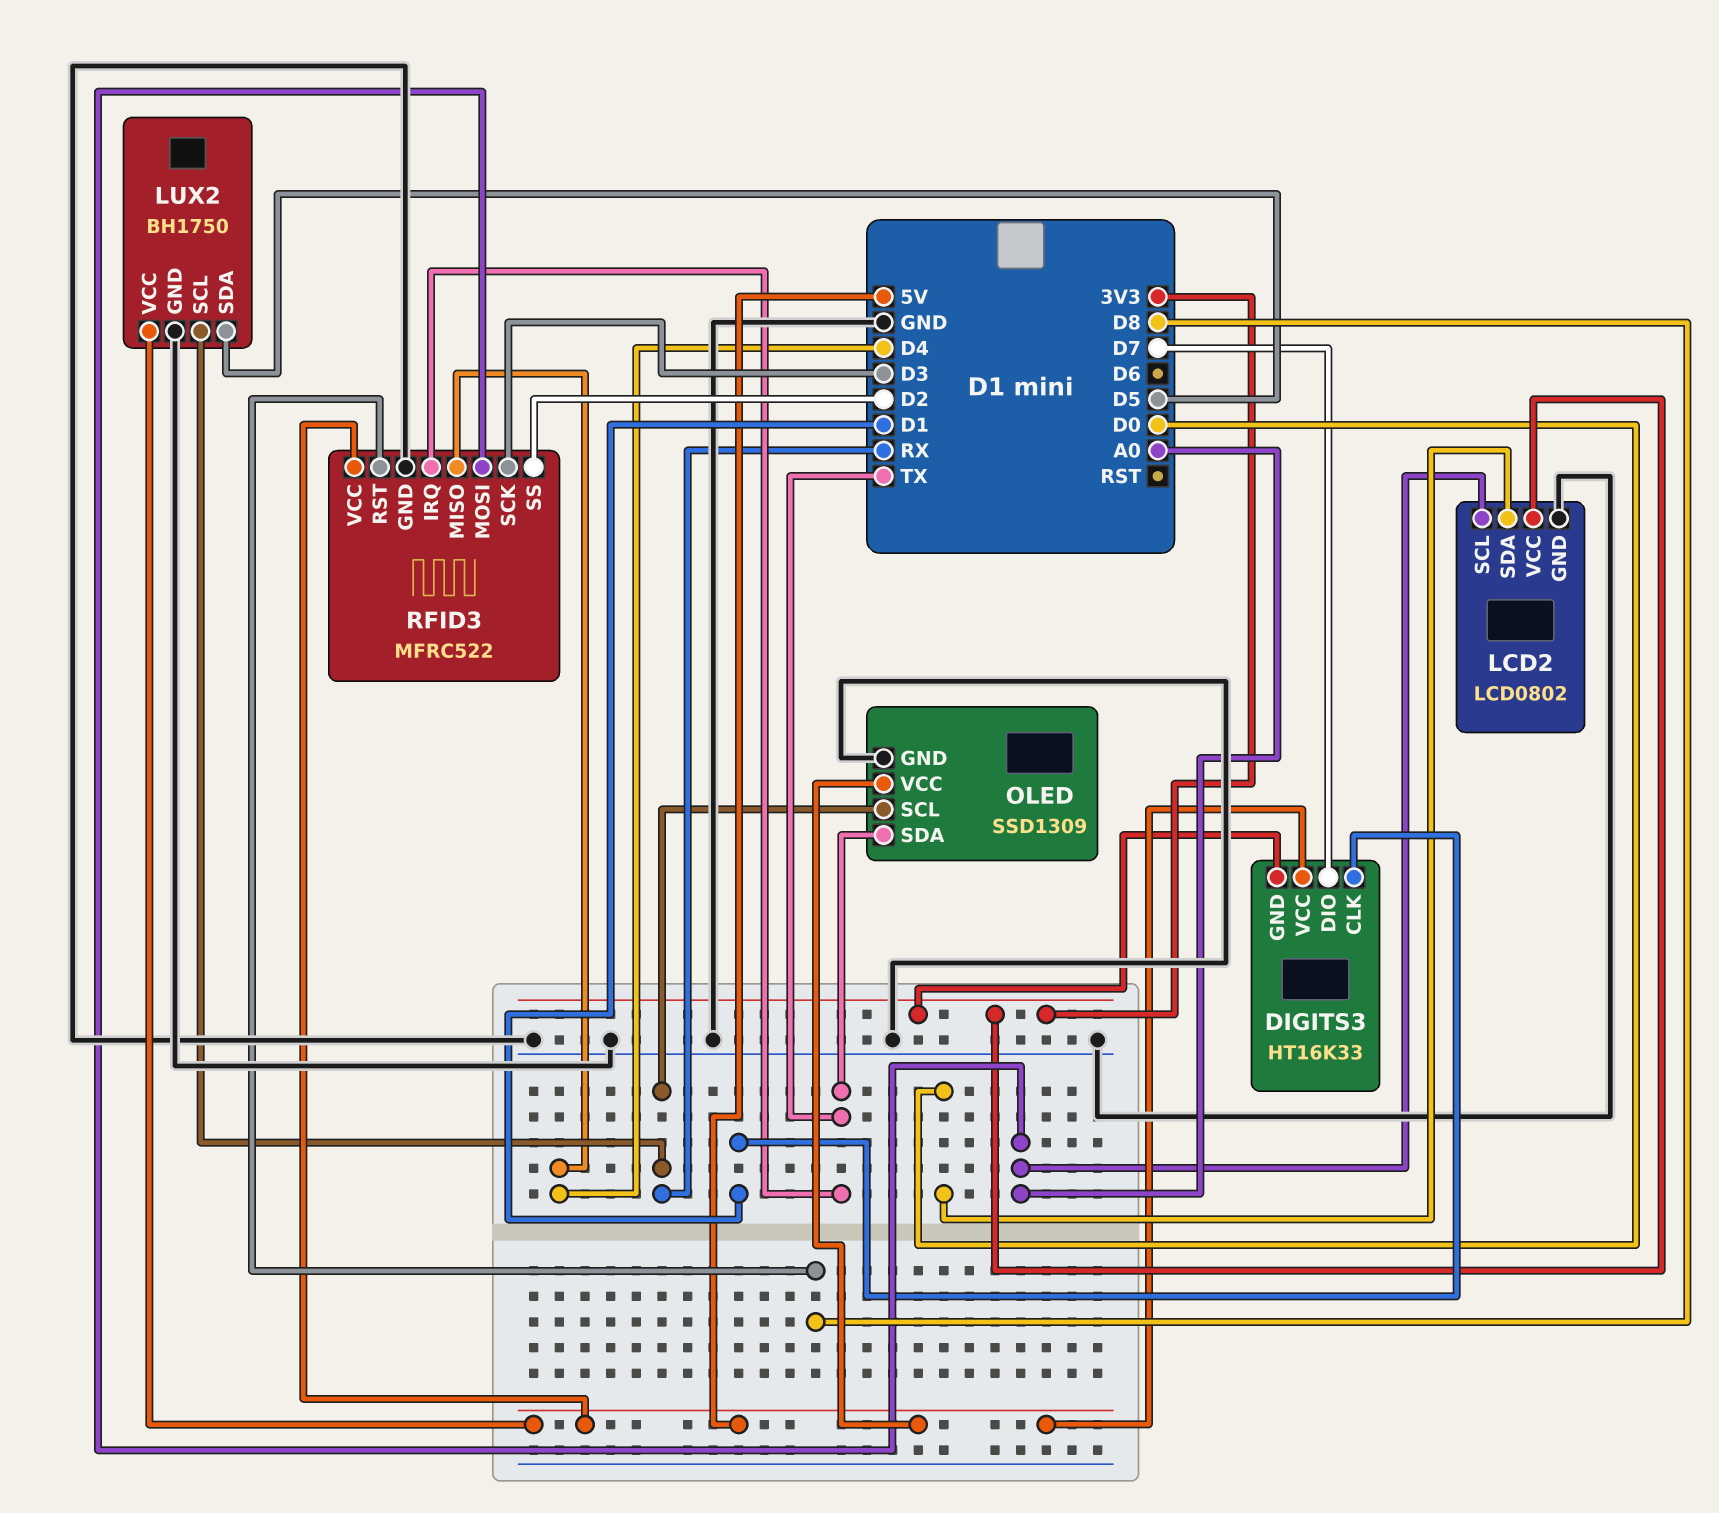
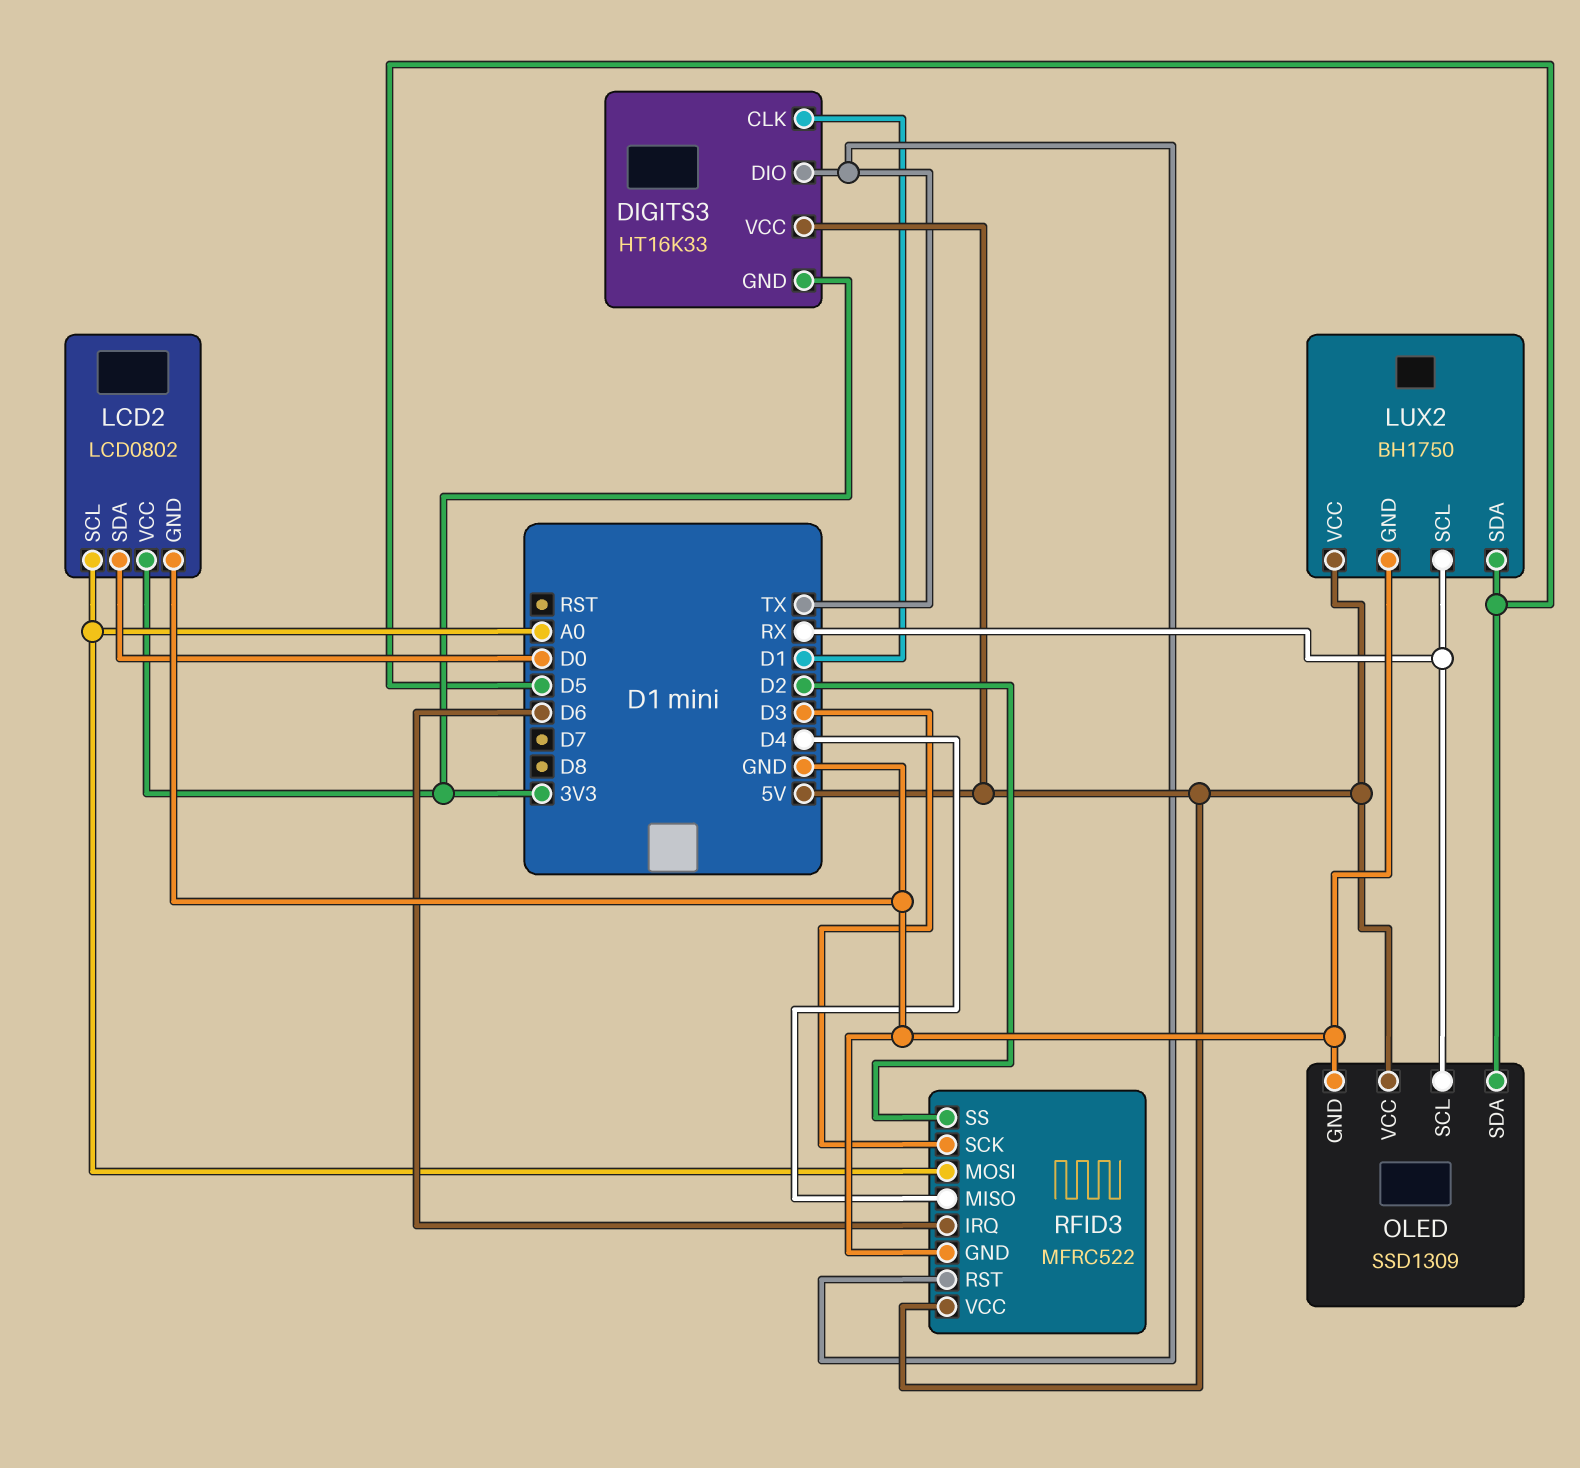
DIGITS3 pin DIO: D7 -> TX
OLED pin SDA: TX -> D5
RFID3 pin IRQ: TX -> D6
RFID3 pin RST: D8 -> TX

